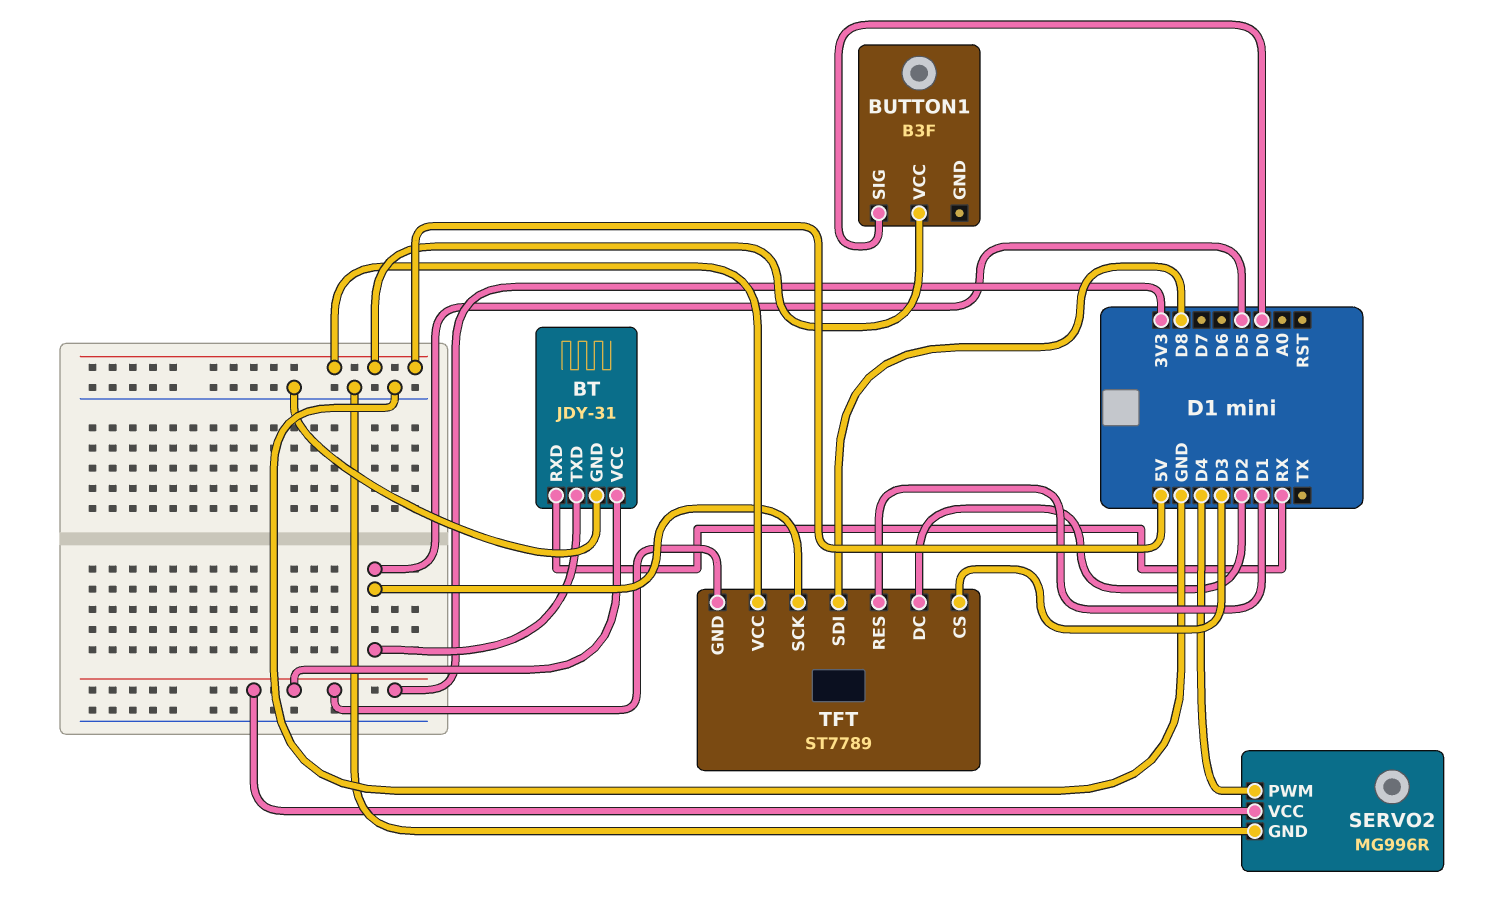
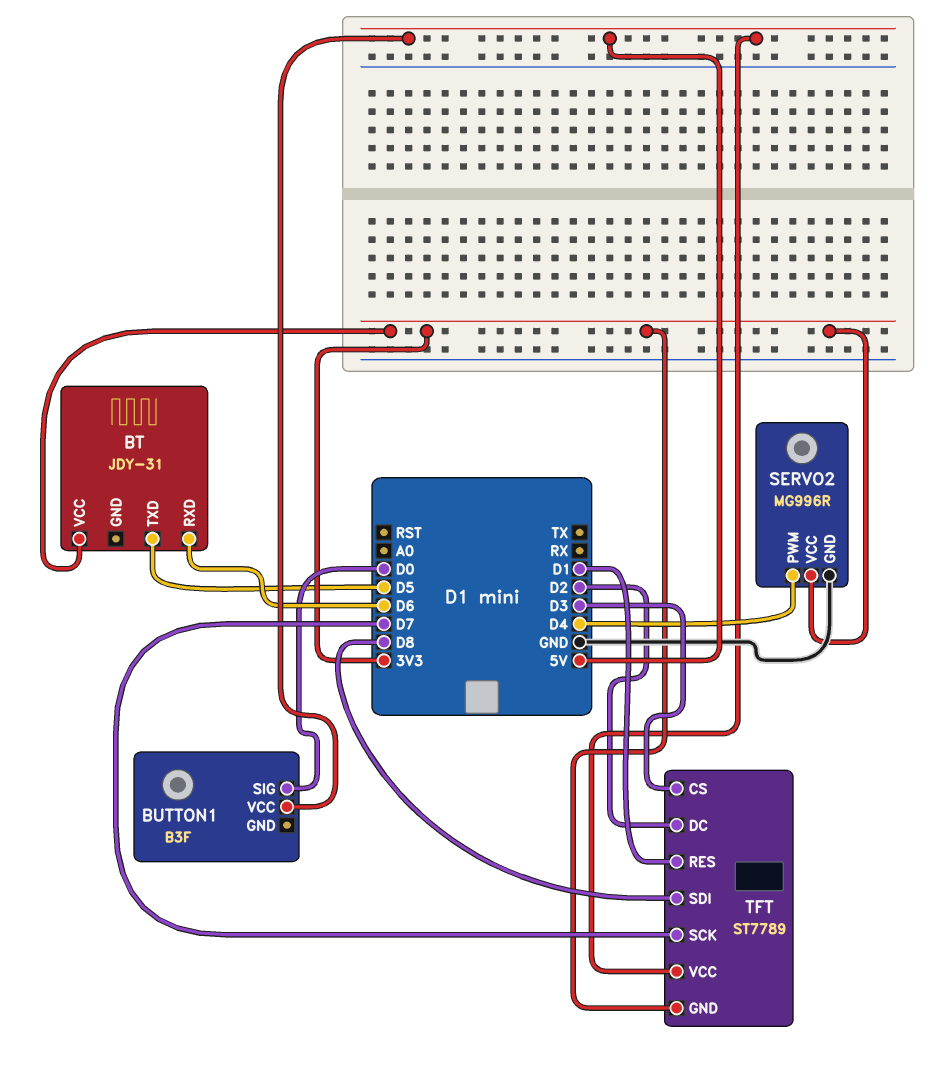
BT pin GND: GND -> none
BT pin RXD: RX -> D6
TFT pin SCK: D5 -> D7

